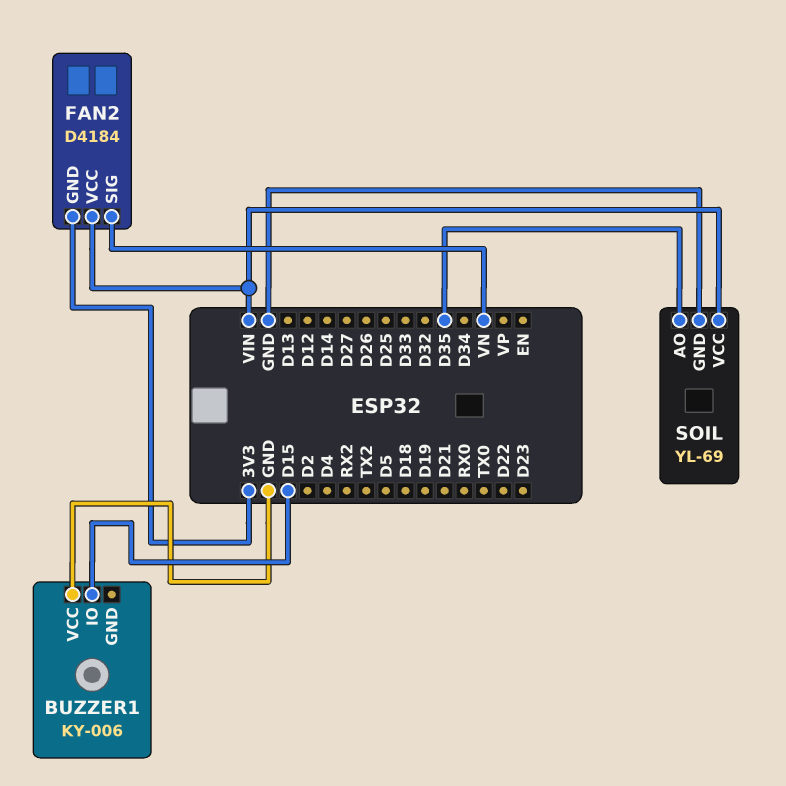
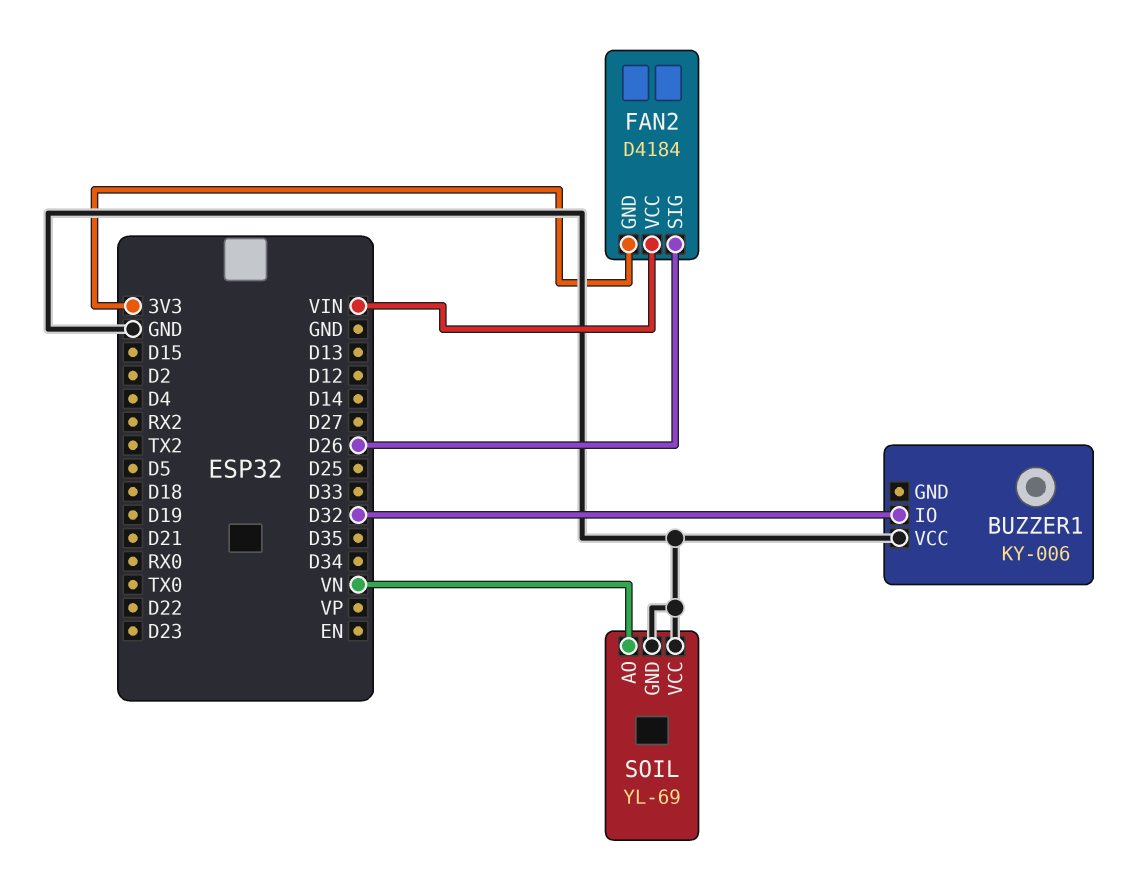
BUZZER1 pin IO: D15 -> D32
FAN2 pin SIG: VN -> D26
SOIL pin AO: D35 -> VN
SOIL pin VCC: VIN -> GND

